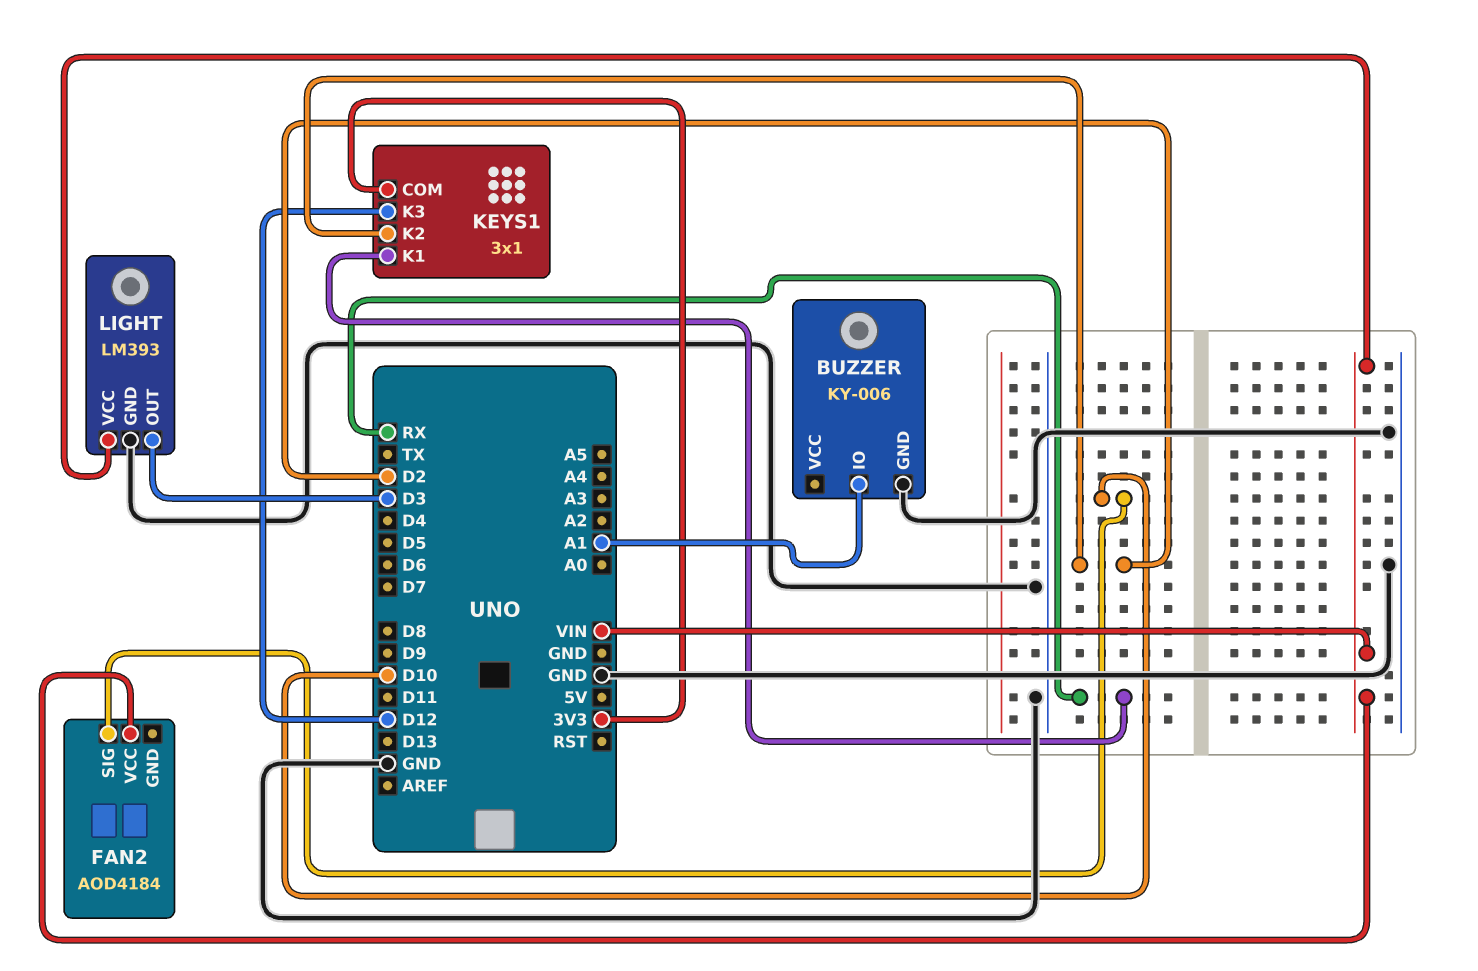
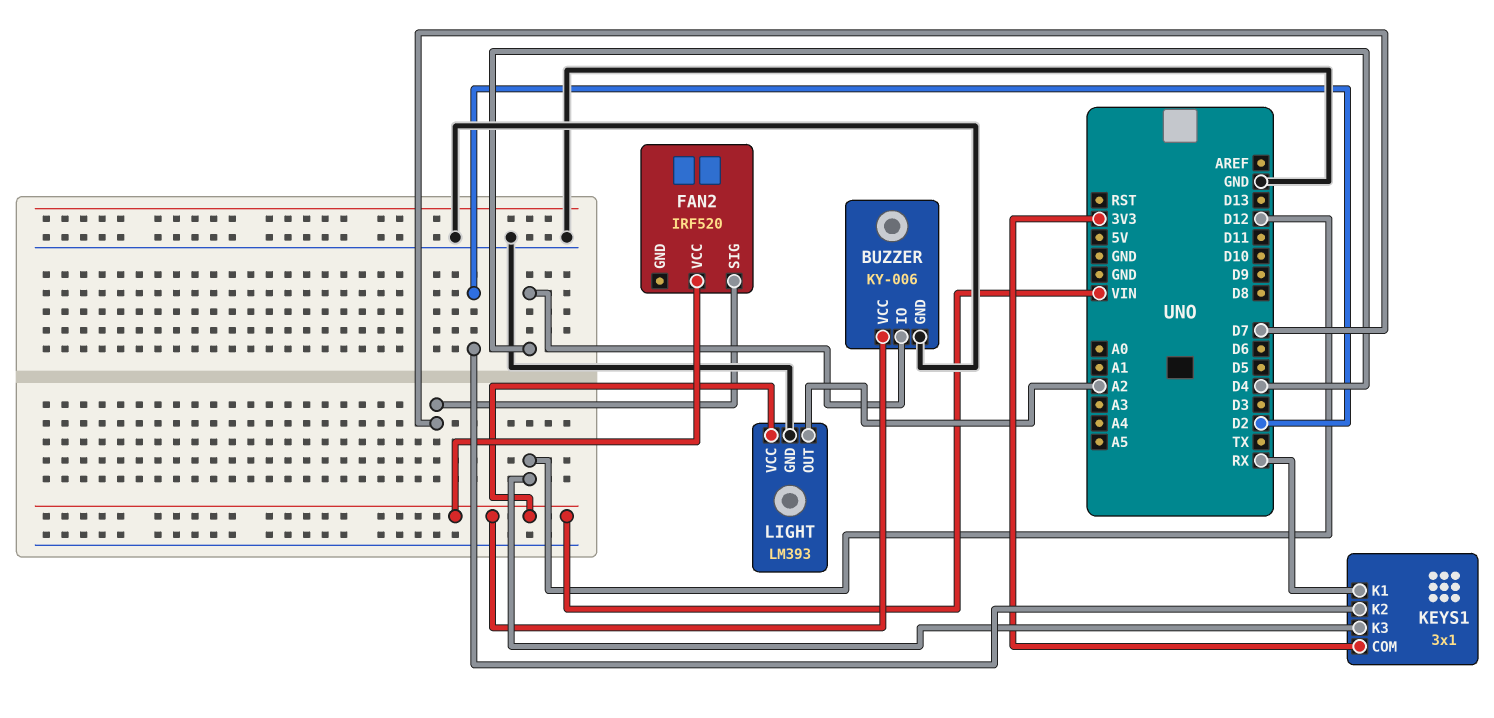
BUZZER pin IO: A1 -> D4
BUZZER pin VCC: none -> VIN
FAN2: AOD4184 -> IRF520
FAN2 pin SIG: D10 -> D7
LIGHT pin OUT: D3 -> A2

